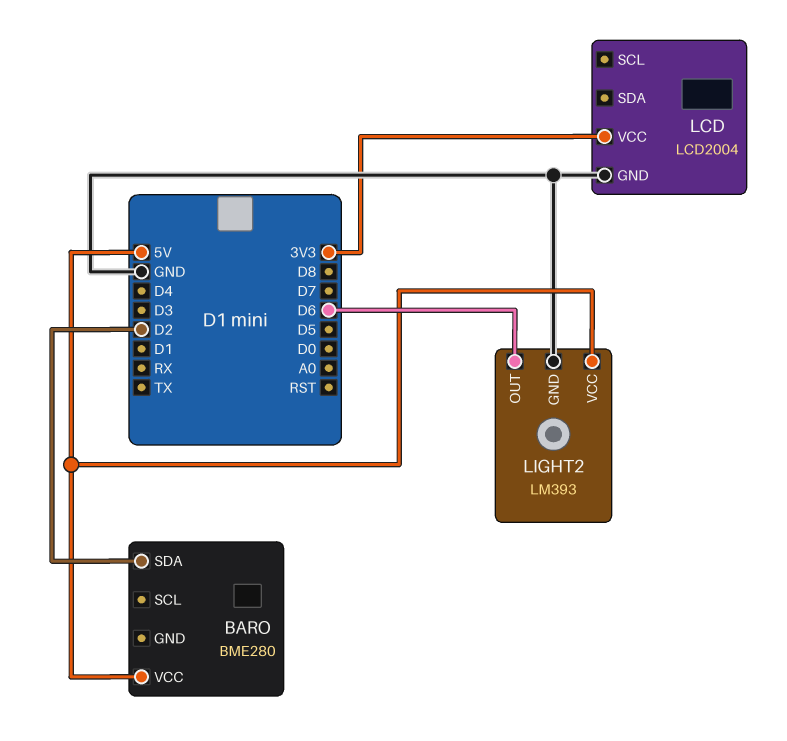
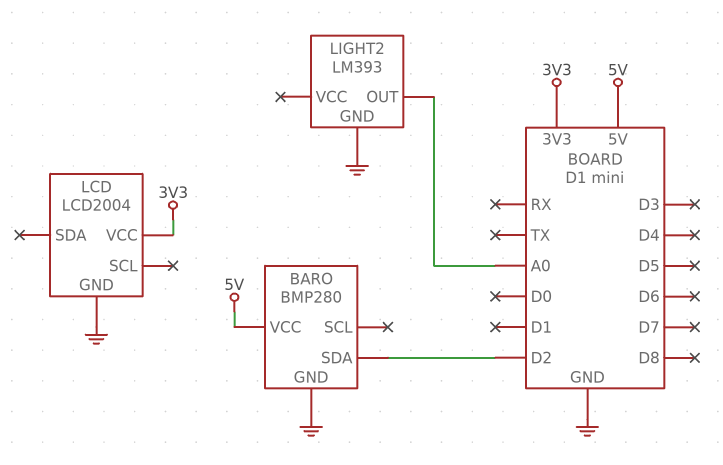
BARO: BME280 -> BMP280
BARO pin GND: none -> GND
LIGHT2 pin OUT: D6 -> A0
LIGHT2 pin VCC: 5V -> none

